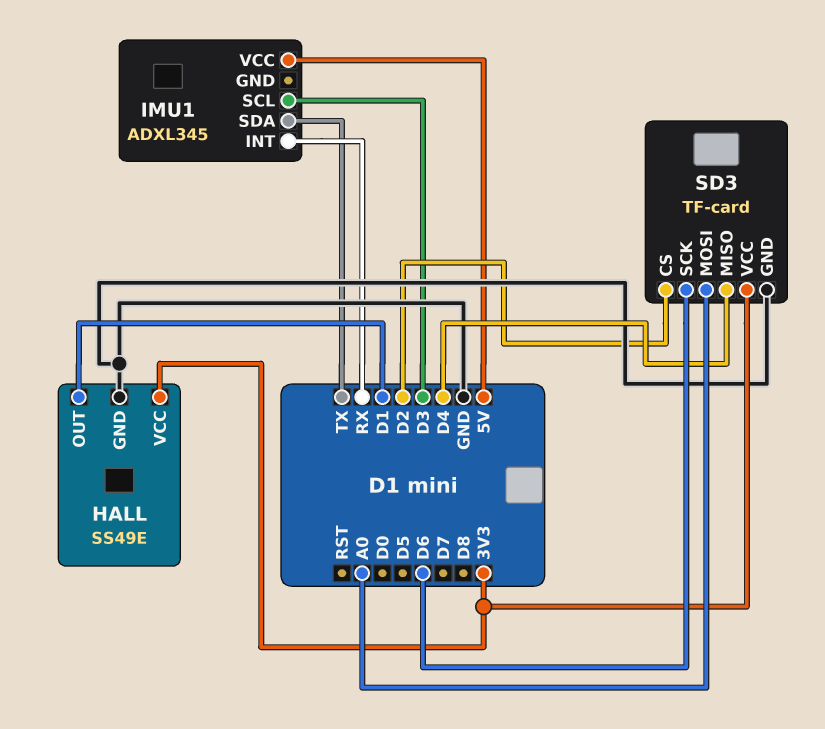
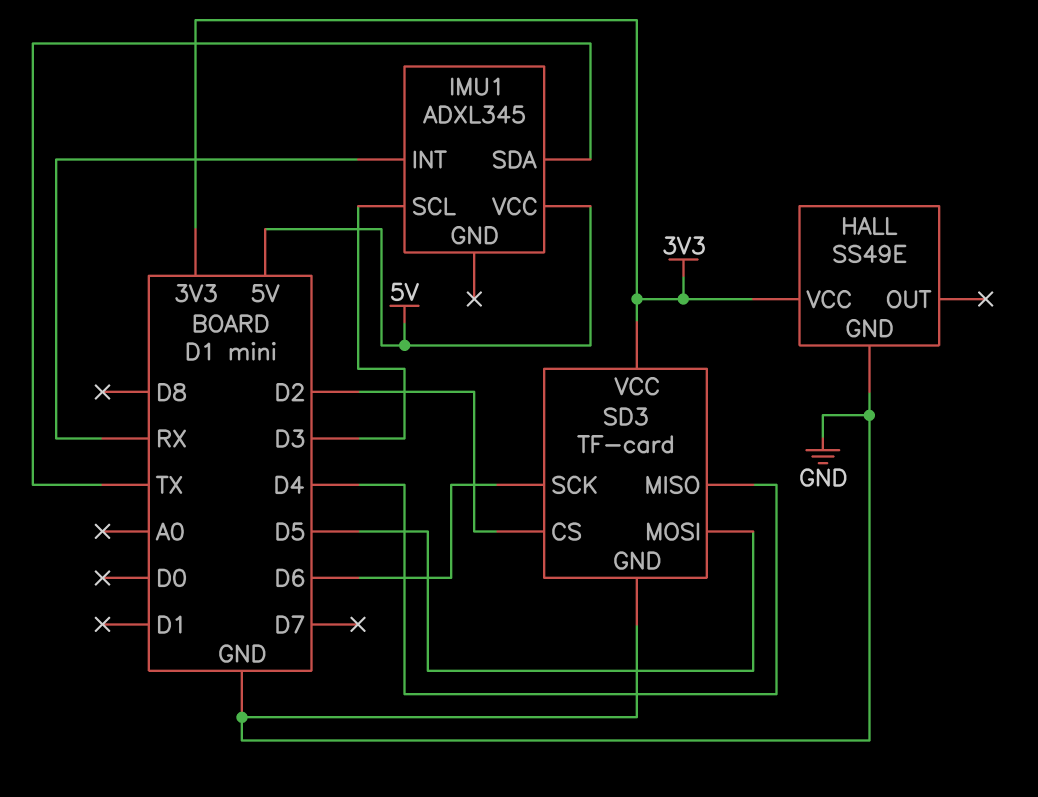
HALL pin OUT: D1 -> none
SD3 pin MOSI: A0 -> D5

